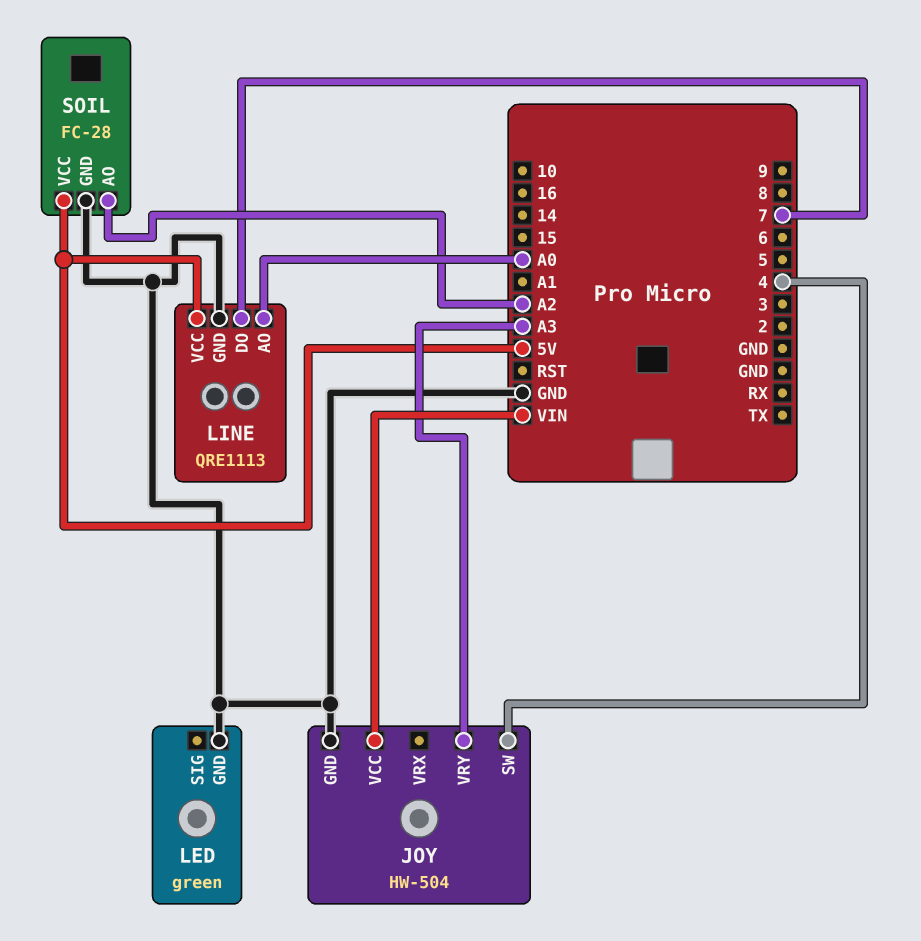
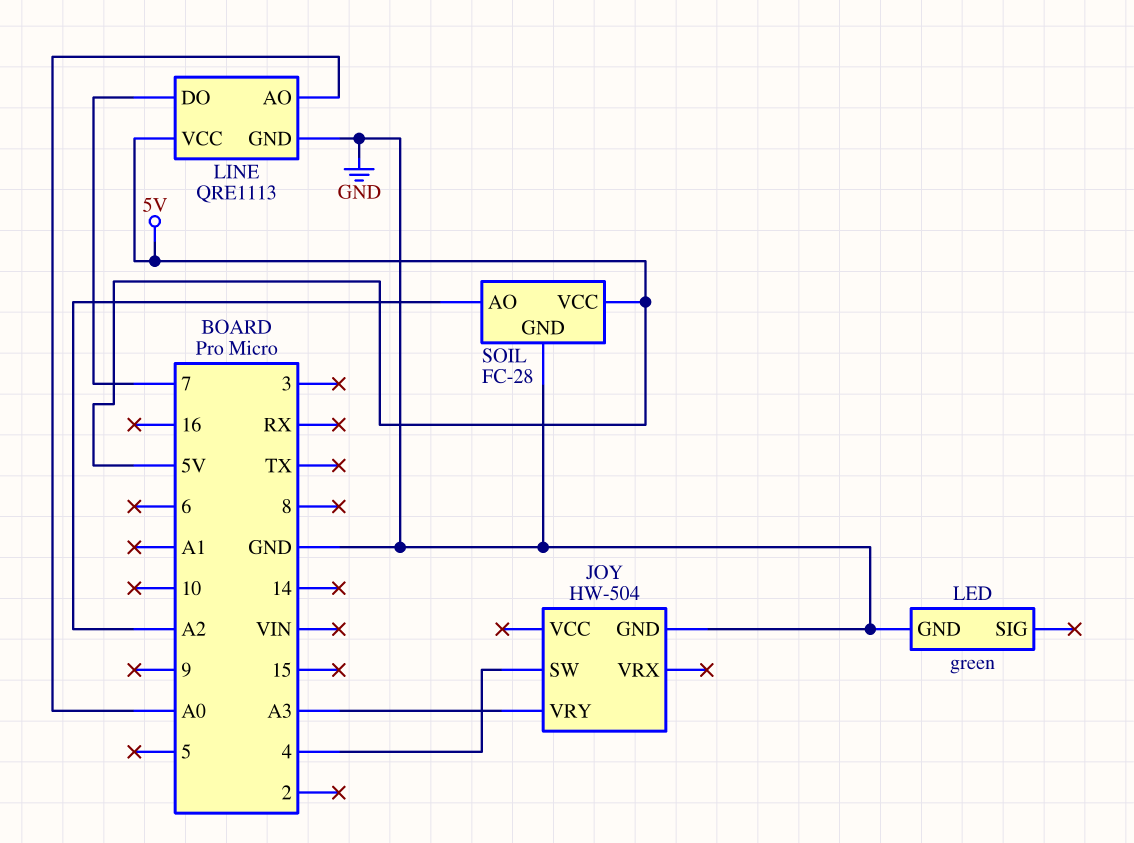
JOY pin VCC: VIN -> none

